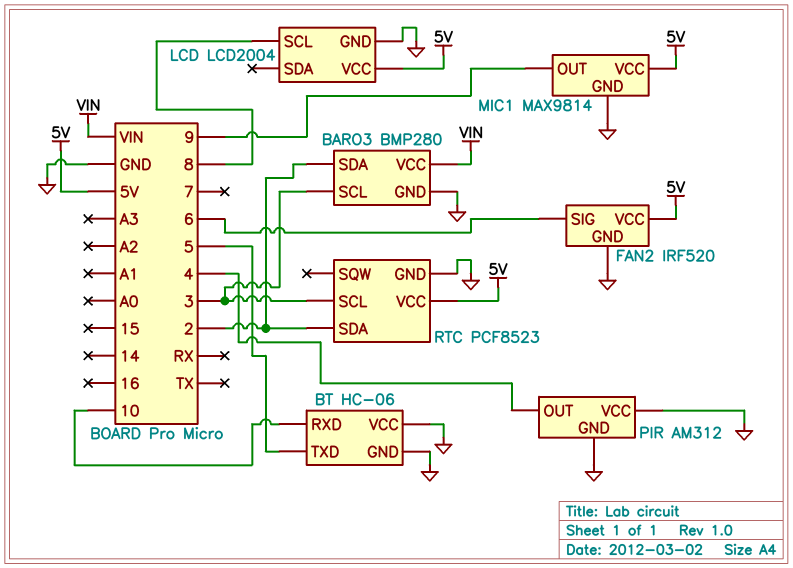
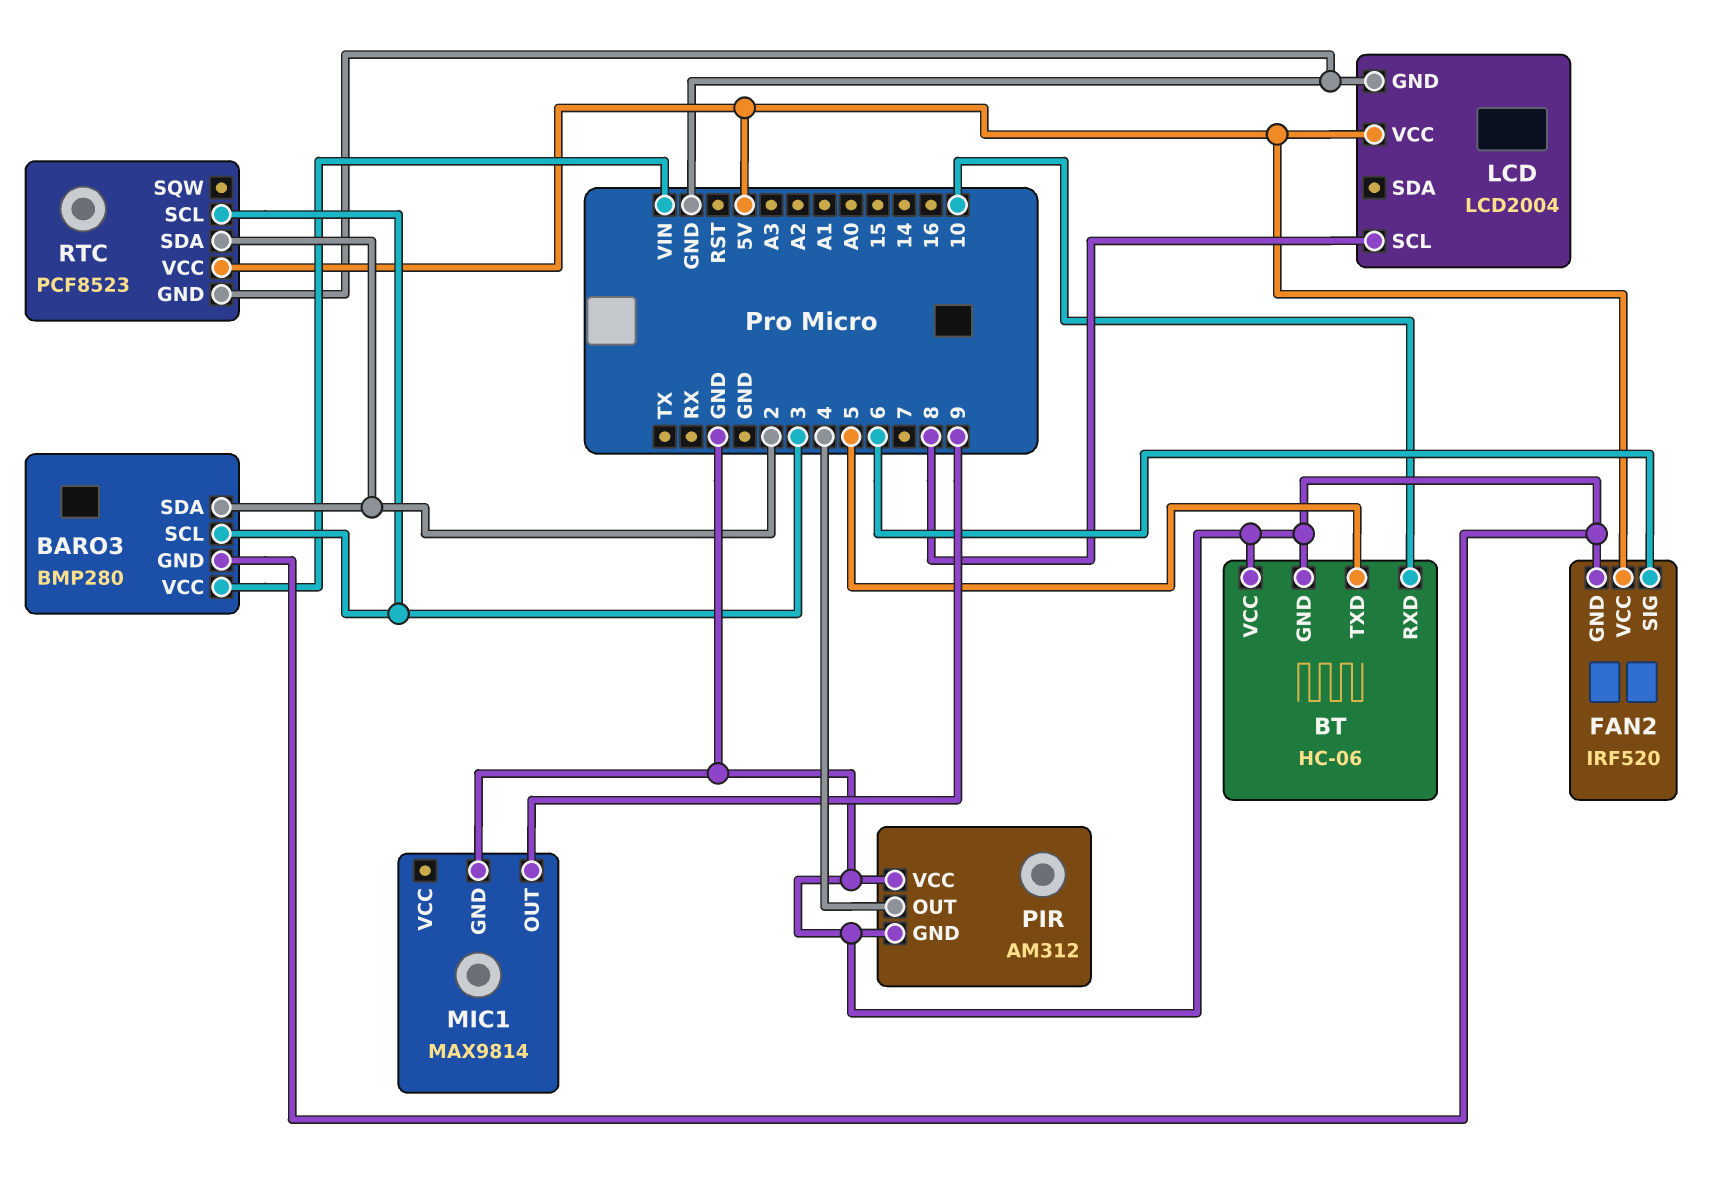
MIC1 pin VCC: 5V -> none

